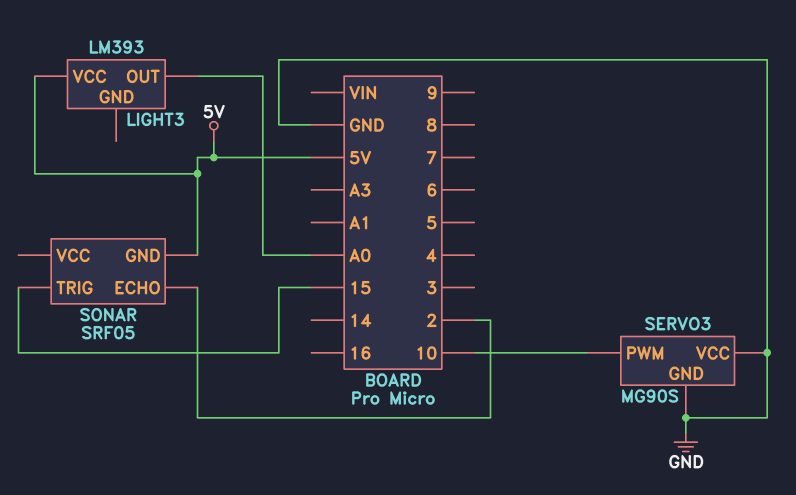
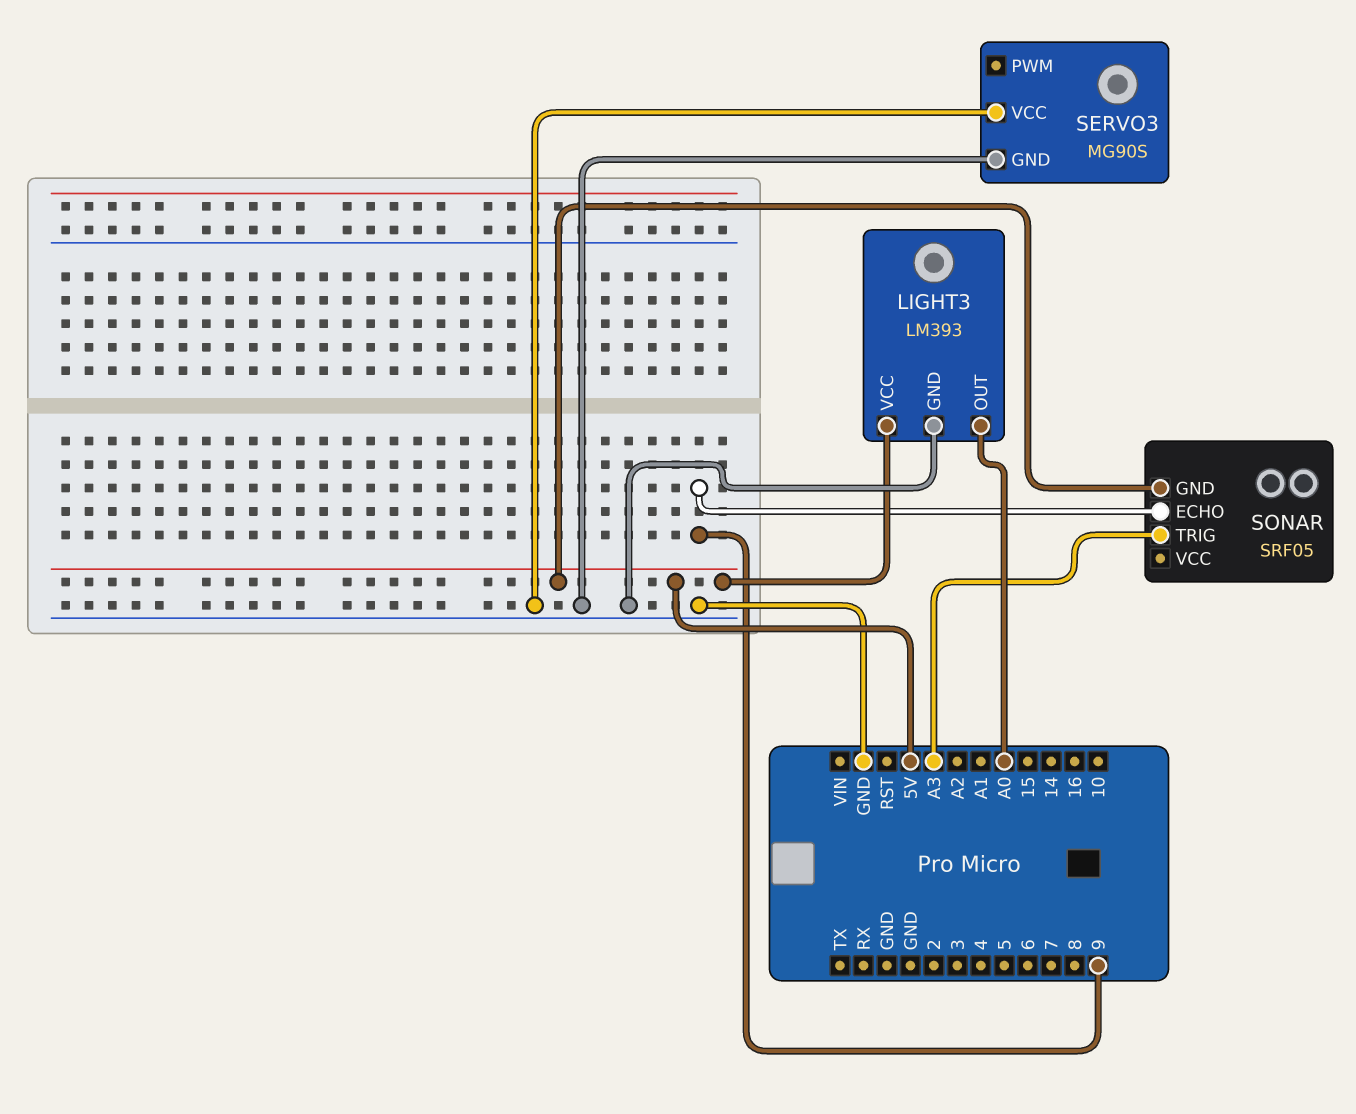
LIGHT3 pin GND: none -> GND
SERVO3 pin PWM: 10 -> none
SONAR pin ECHO: 2 -> 9
SONAR pin TRIG: 15 -> A3

